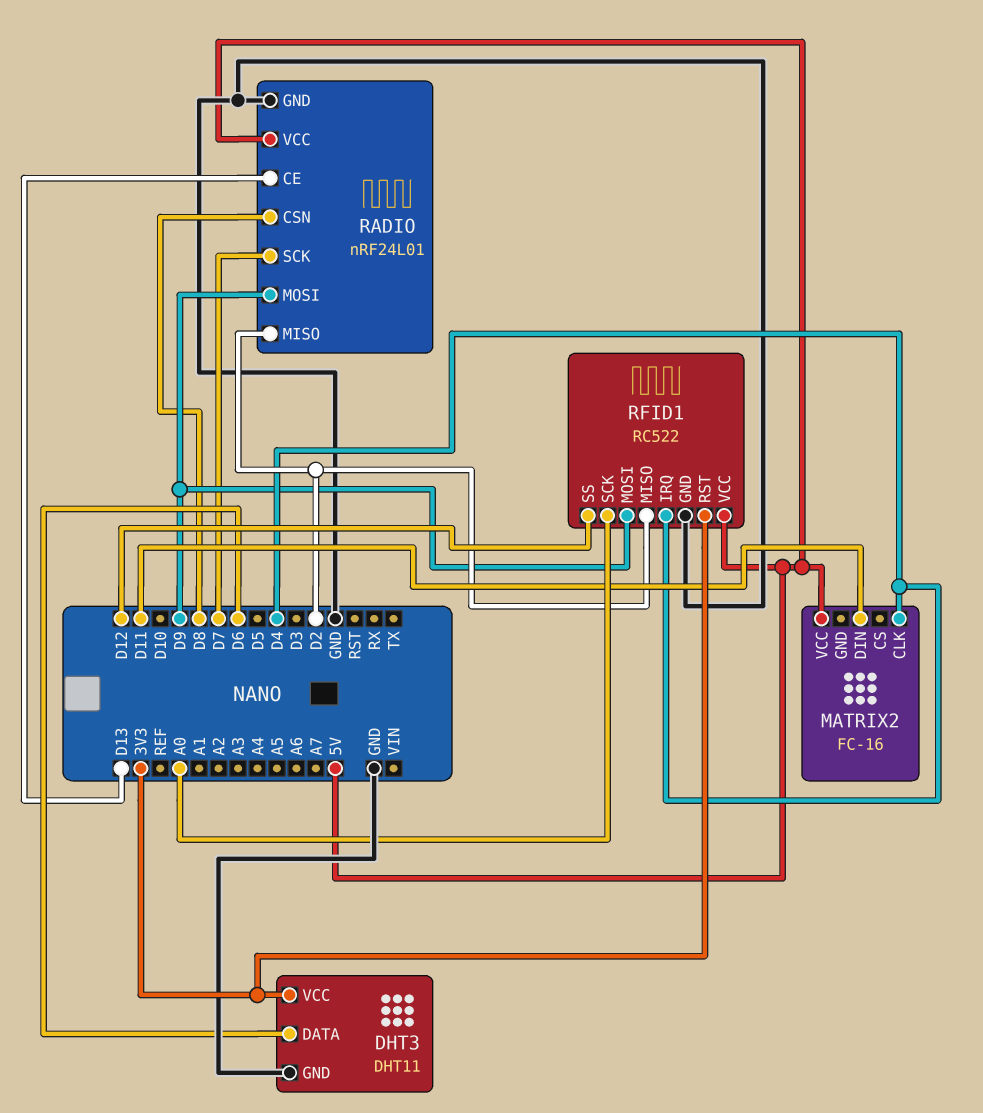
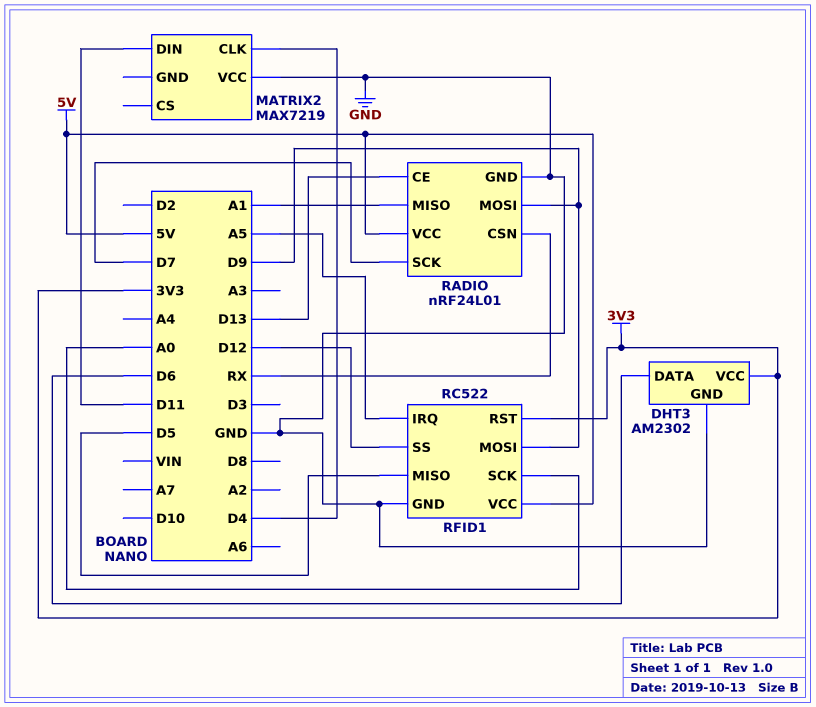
DHT3: DHT11 -> AM2302
MATRIX2: FC-16 -> MAX7219
MATRIX2 pin VCC: 5V -> GND
RADIO pin CSN: D8 -> RX
RADIO pin MISO: D2 -> A1
RFID1 pin IRQ: D4 -> A5
RFID1 pin MISO: D2 -> D5

